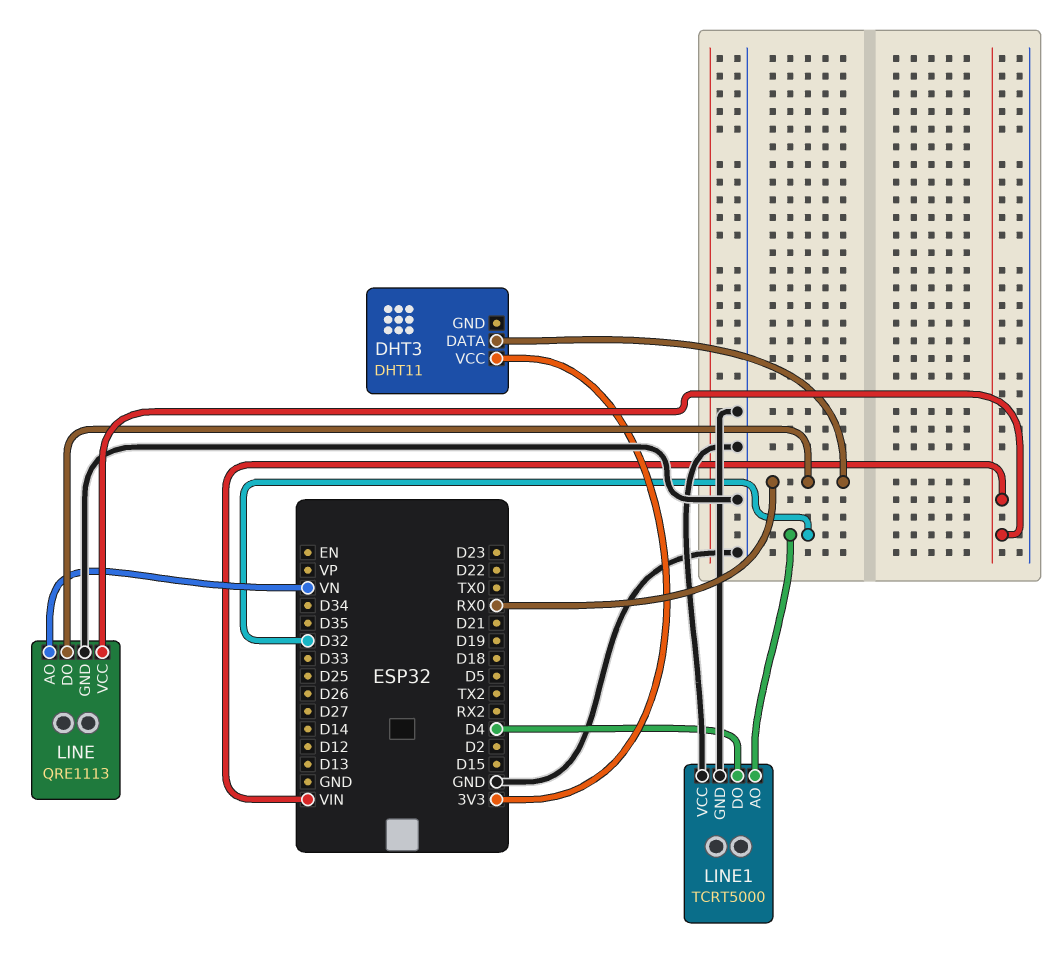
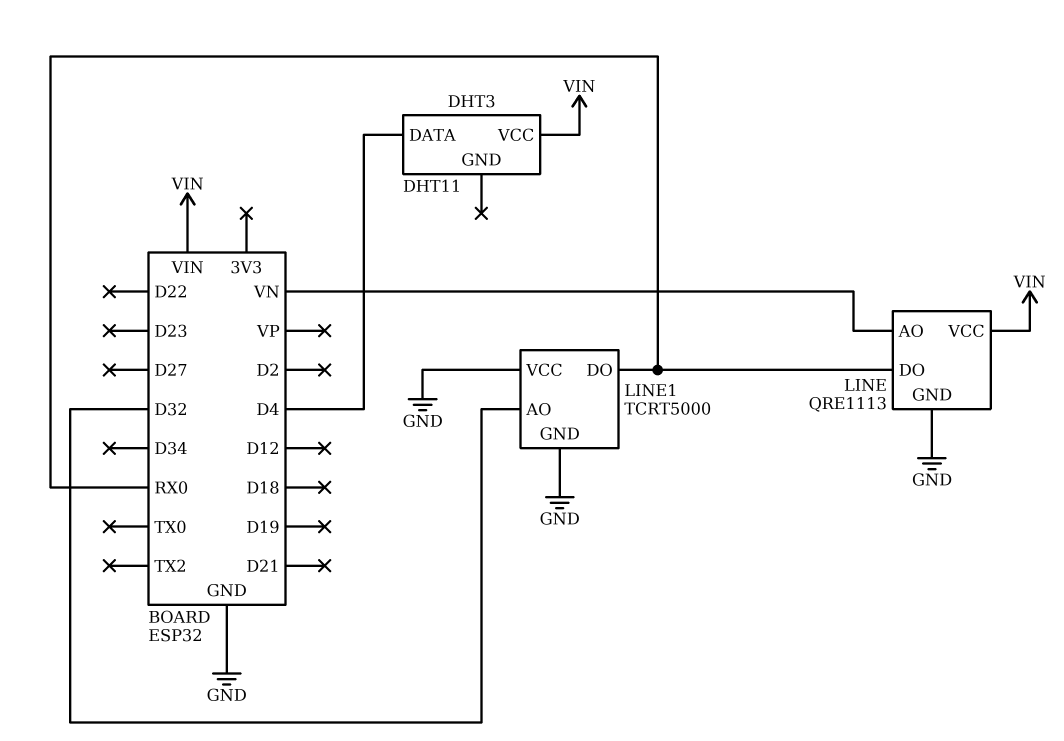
DHT3 pin DATA: RX0 -> D4
DHT3 pin VCC: 3V3 -> VIN
LINE1 pin DO: D4 -> RX0

